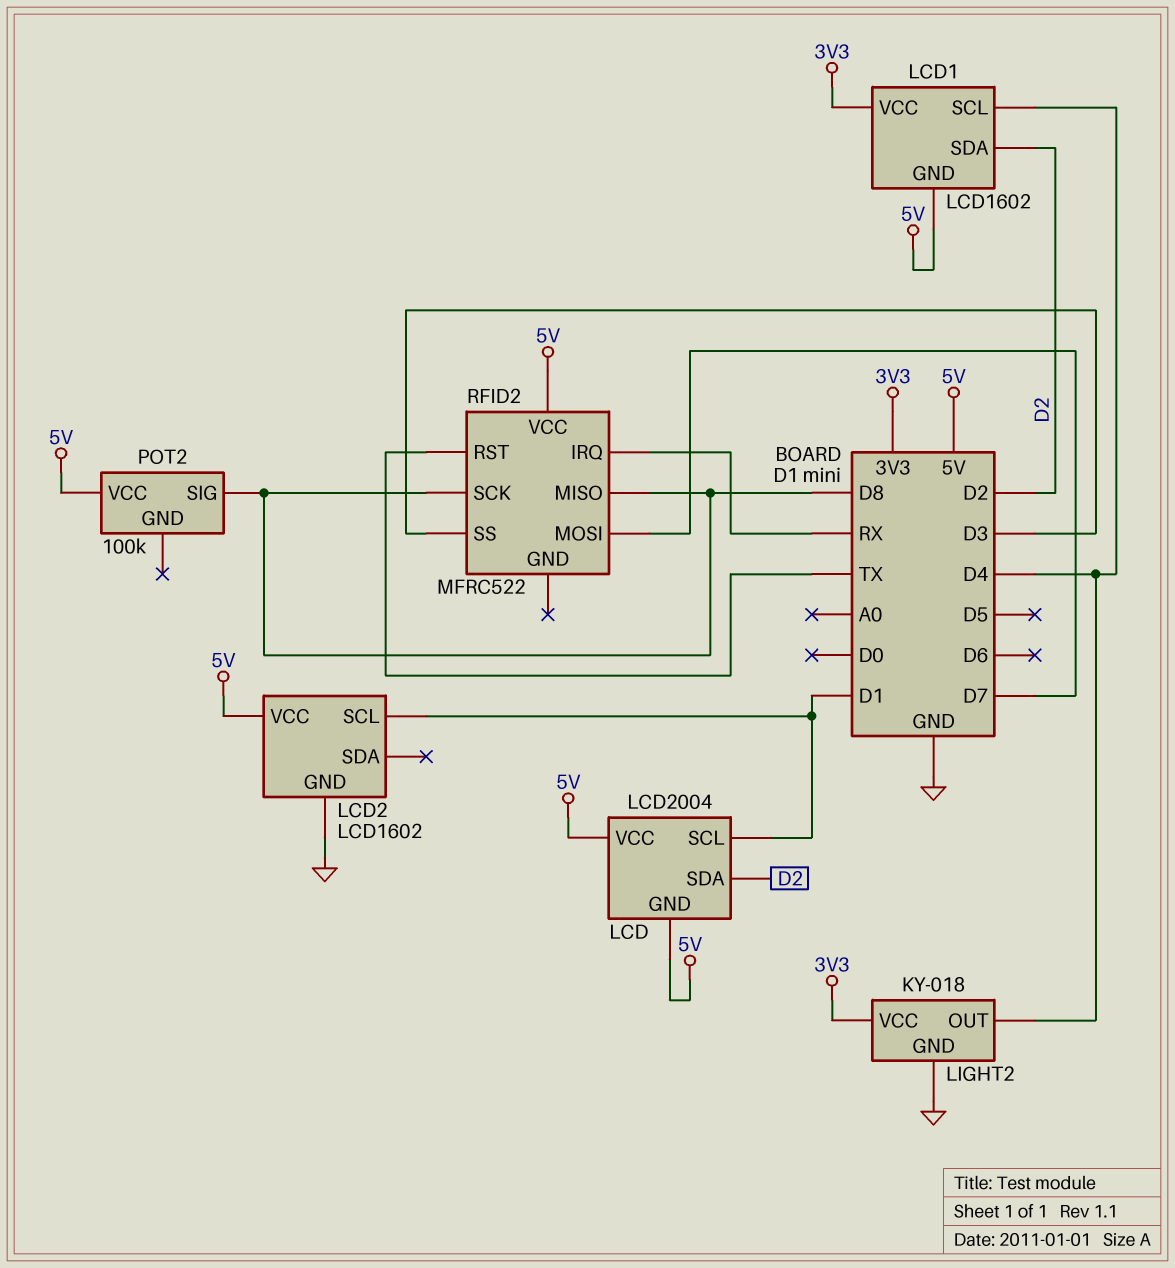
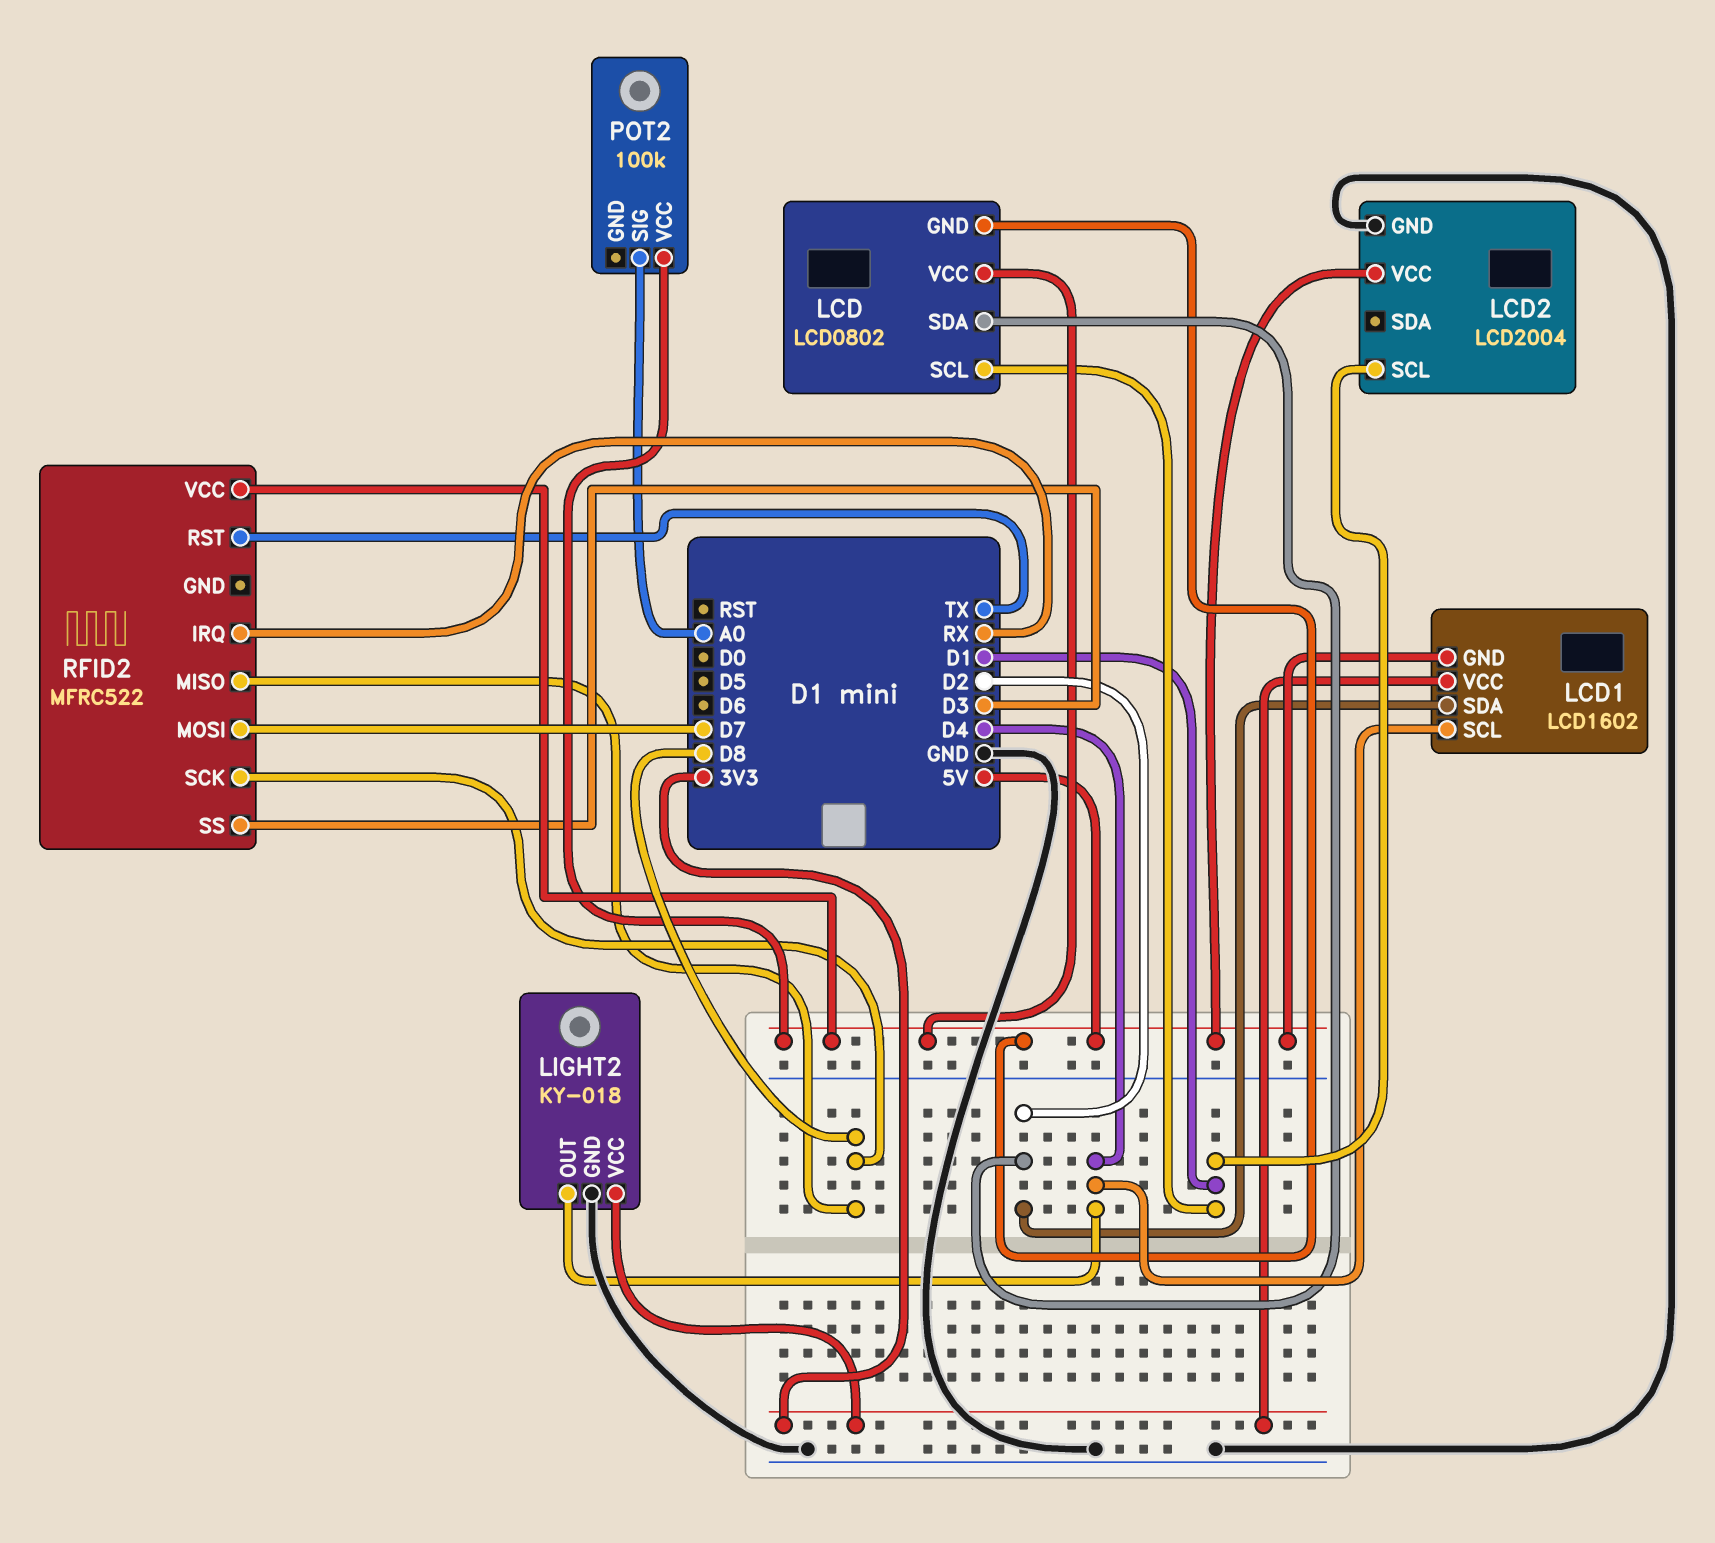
LCD: LCD2004 -> LCD0802
LCD2: LCD1602 -> LCD2004
POT2 pin SIG: D8 -> A0

